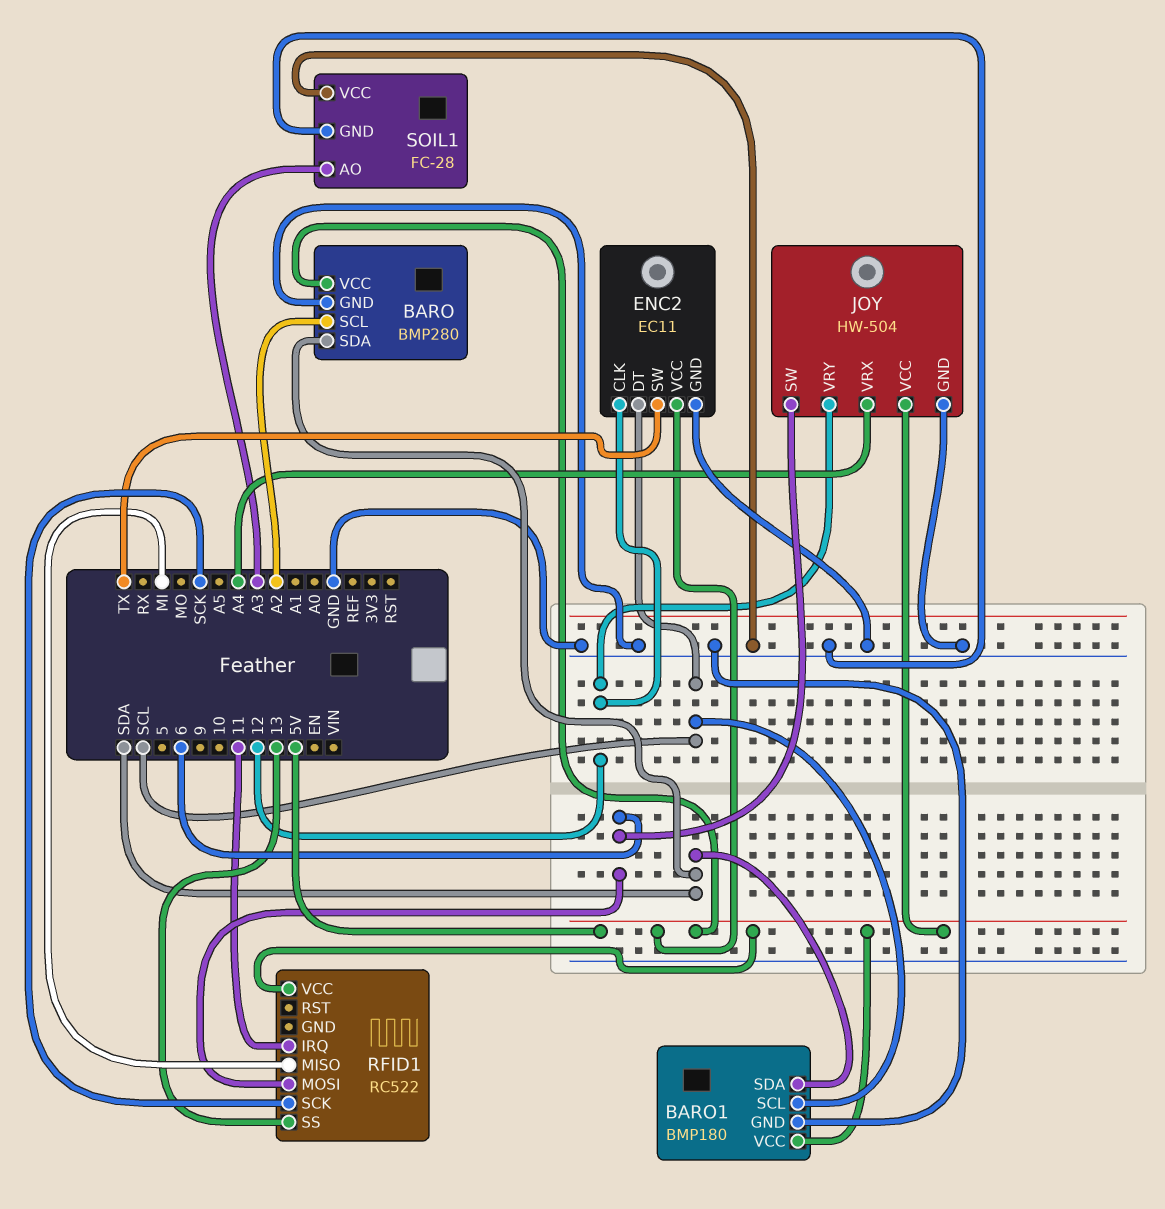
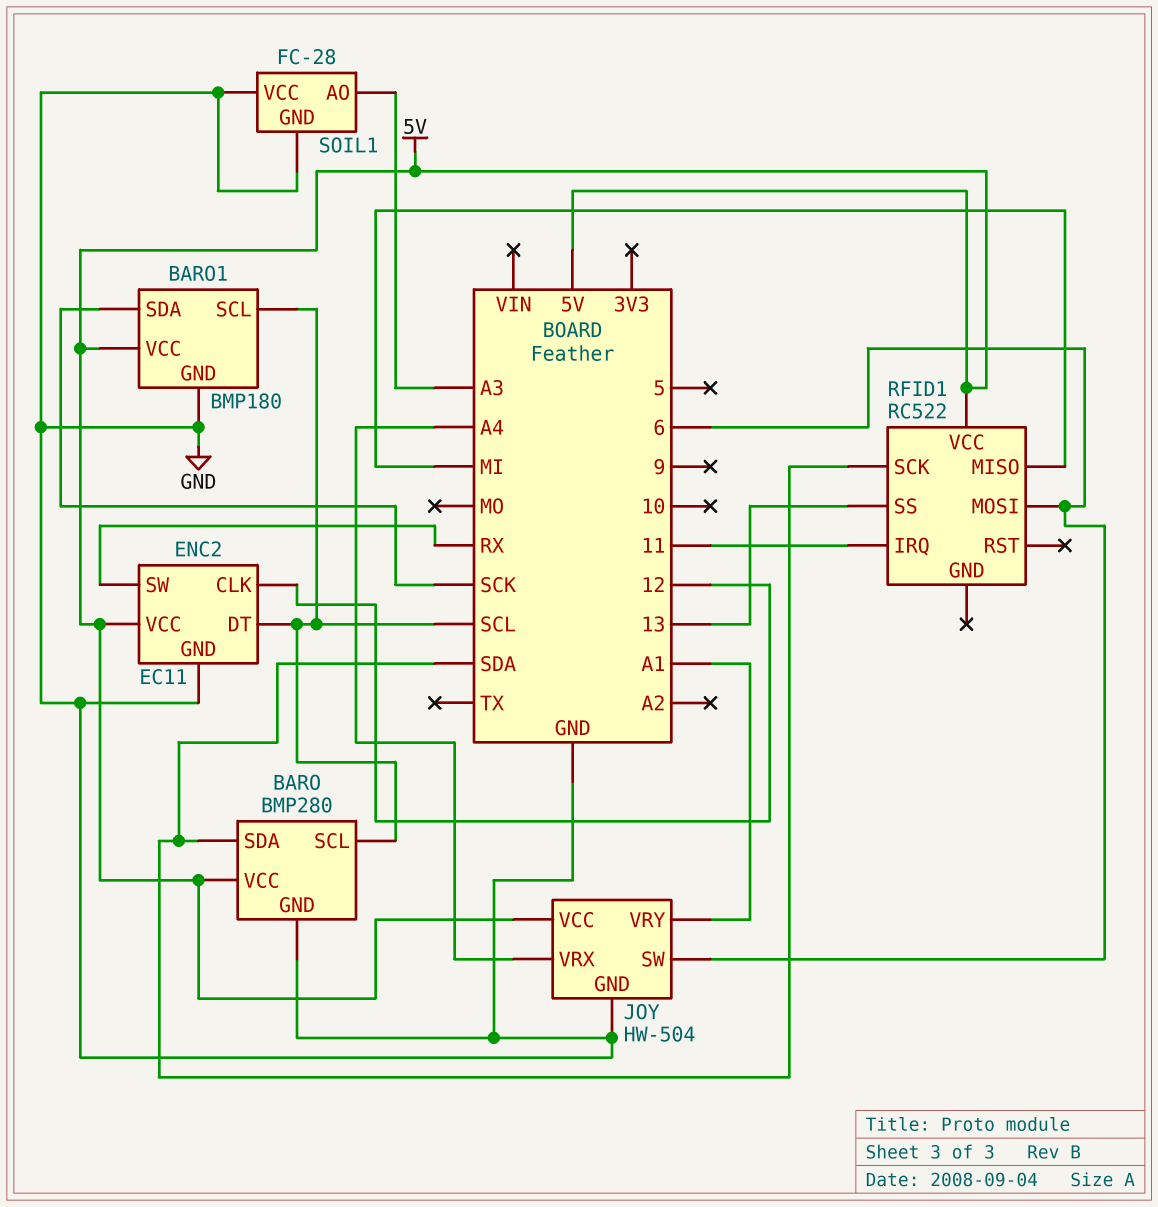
BARO pin SCL: A2 -> SCL
BARO1 pin SDA: SDA -> SCK
ENC2 pin SW: TX -> RX
JOY pin VRY: 12 -> A1
RFID1 pin SCK: SCK -> SDA

